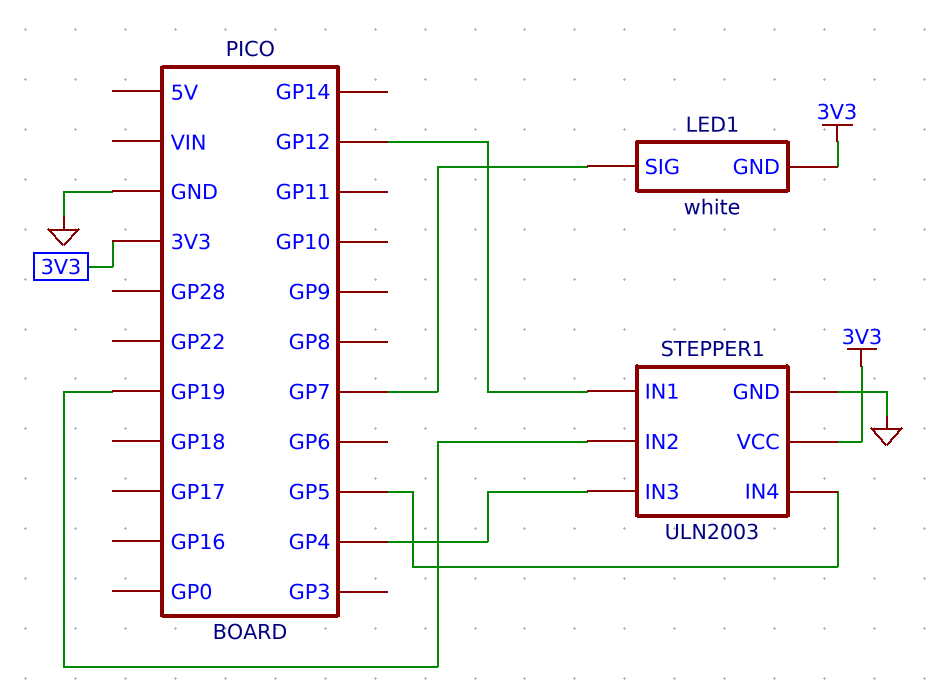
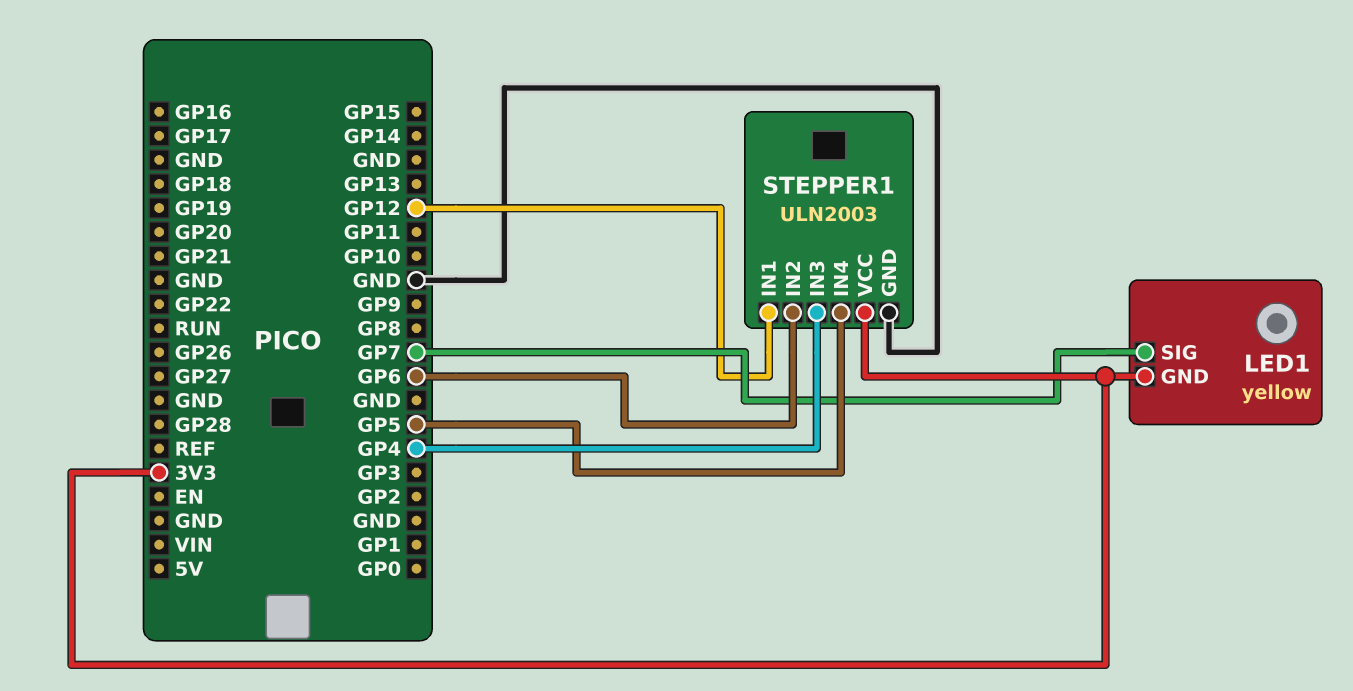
LED1: white -> yellow
STEPPER1 pin IN2: GP19 -> GP6

